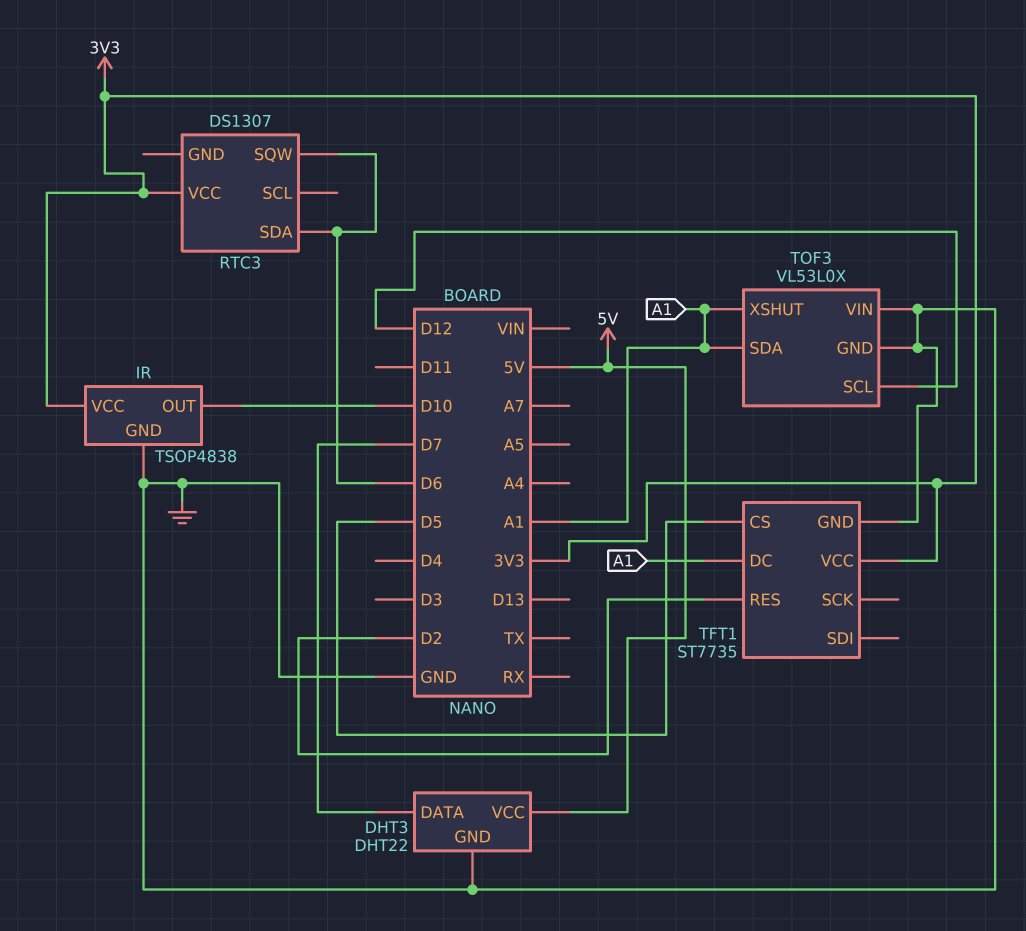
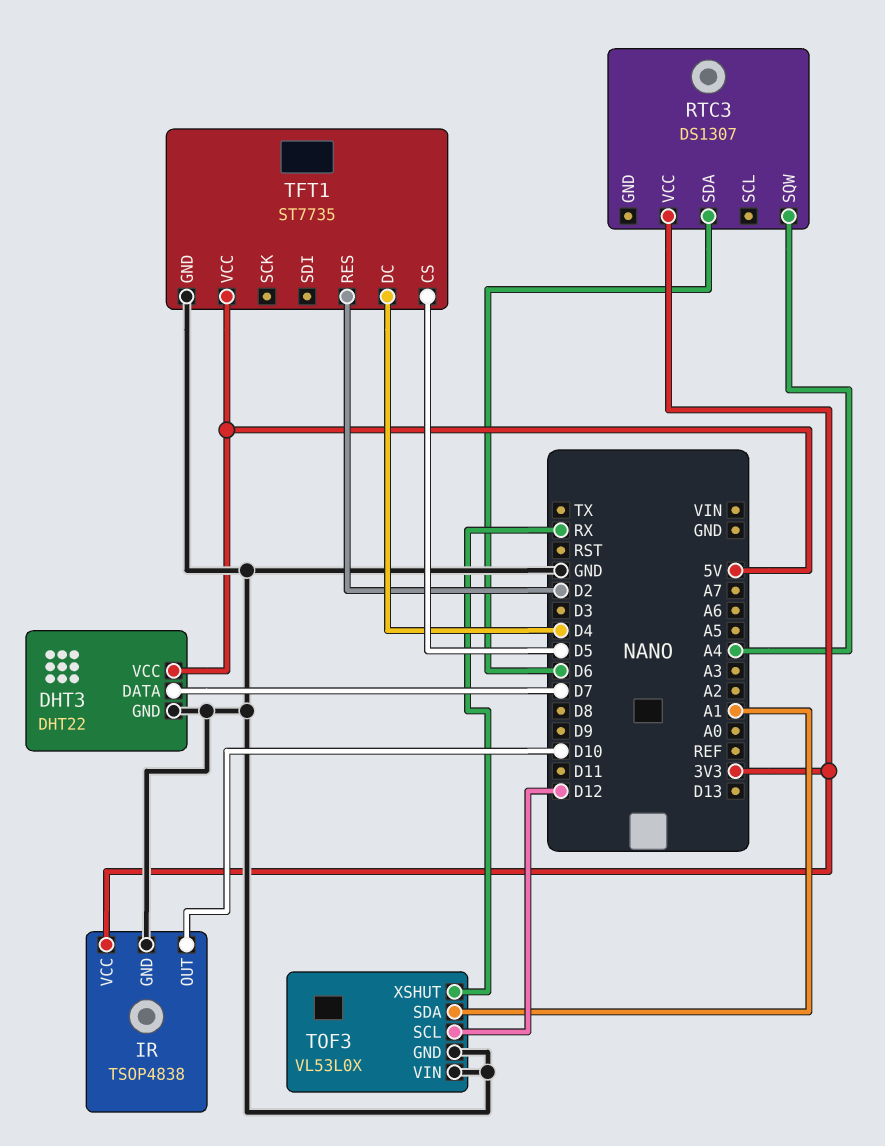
RTC3 pin SQW: D6 -> A4
TFT1 pin DC: A1 -> D4
TFT1 pin VCC: 3V3 -> 5V
TOF3 pin XSHUT: A1 -> RX

